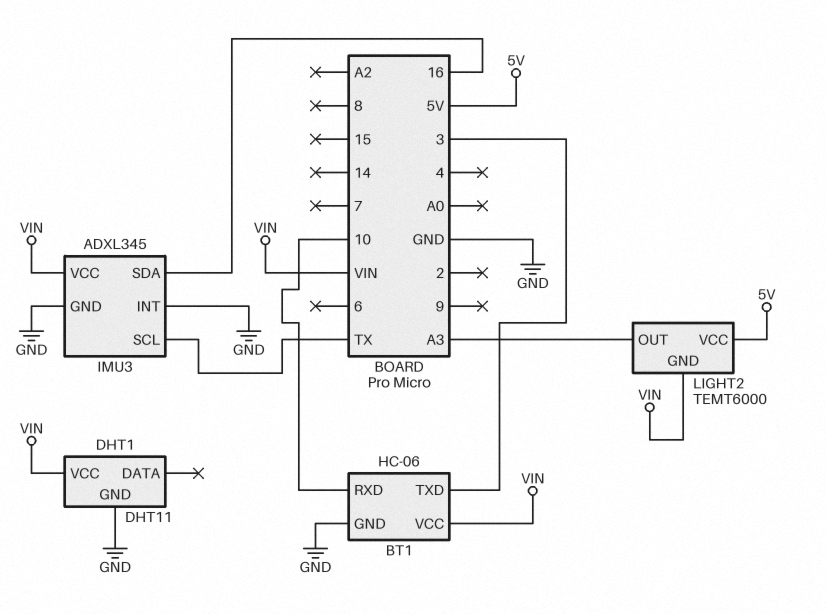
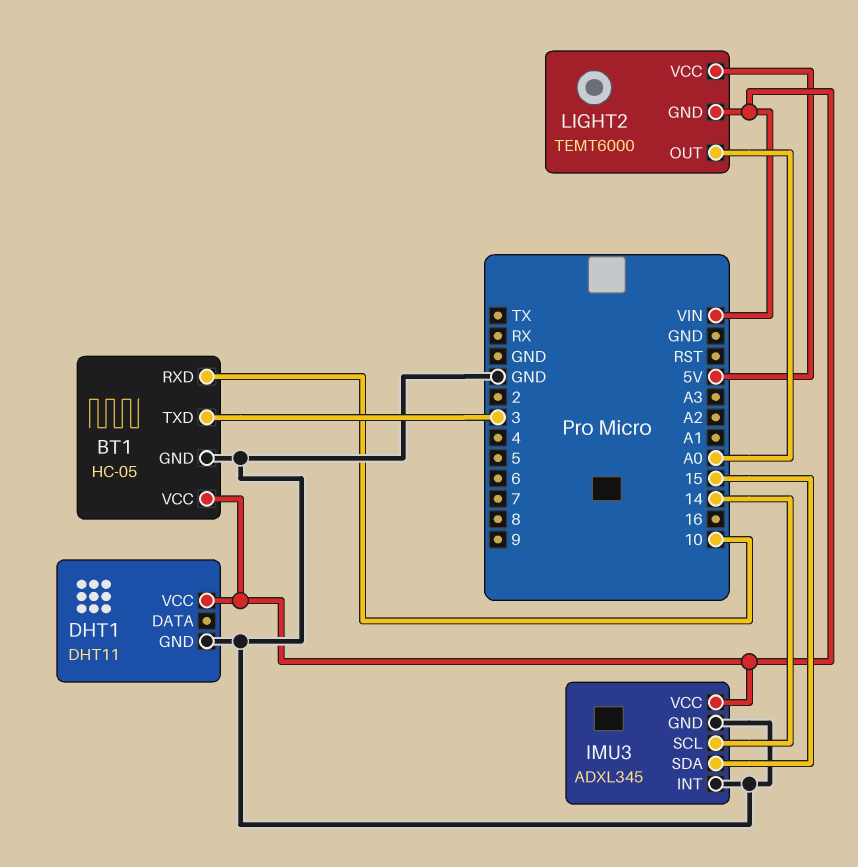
BT1: HC-06 -> HC-05
IMU3 pin SCL: TX -> 14
IMU3 pin SDA: 16 -> 15
LIGHT2 pin OUT: A3 -> A0

